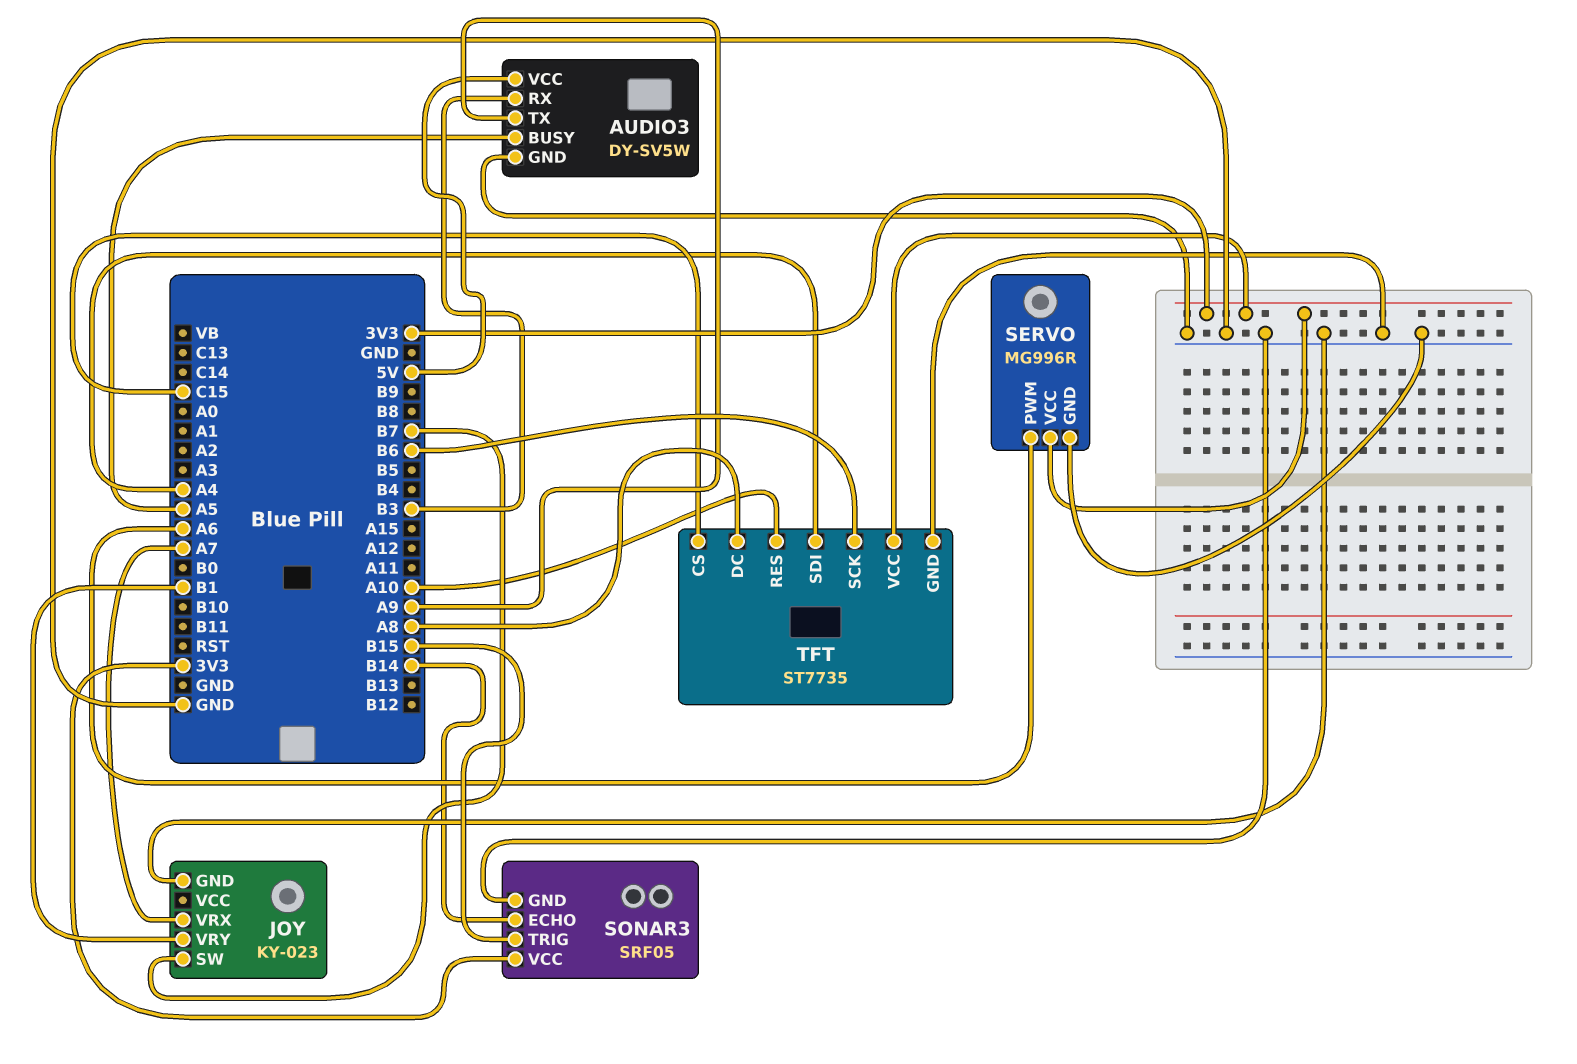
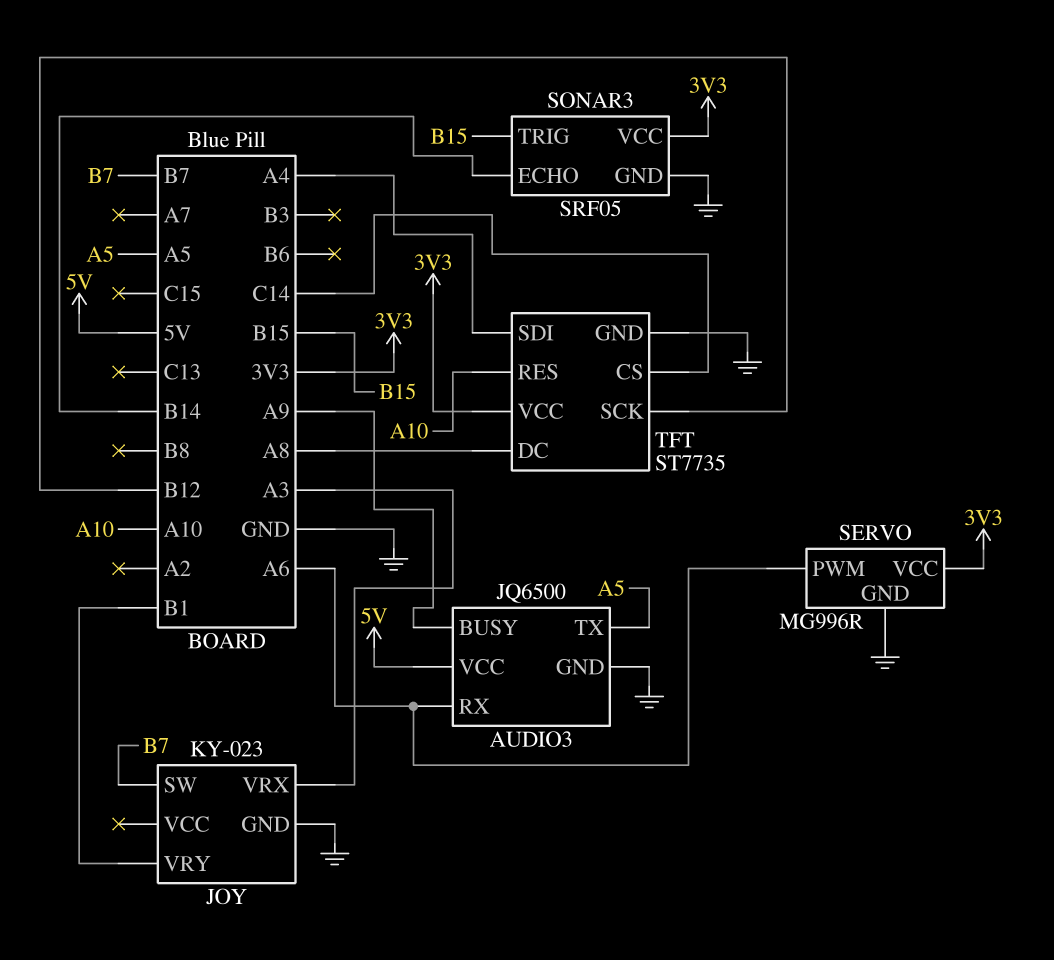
AUDIO3: DY-SV5W -> JQ6500
AUDIO3 pin BUSY: A5 -> A9
AUDIO3 pin RX: B3 -> A6
AUDIO3 pin TX: A9 -> A5
JOY pin VRX: A7 -> A3
TFT pin CS: C15 -> C14
TFT pin SCK: B6 -> B12

